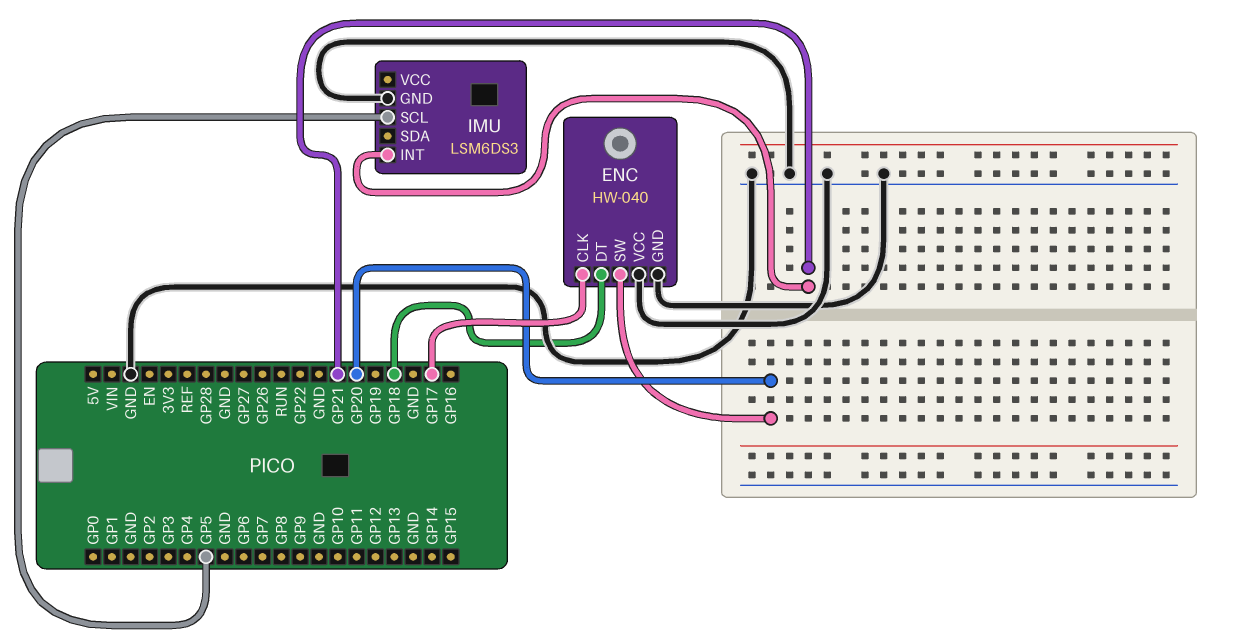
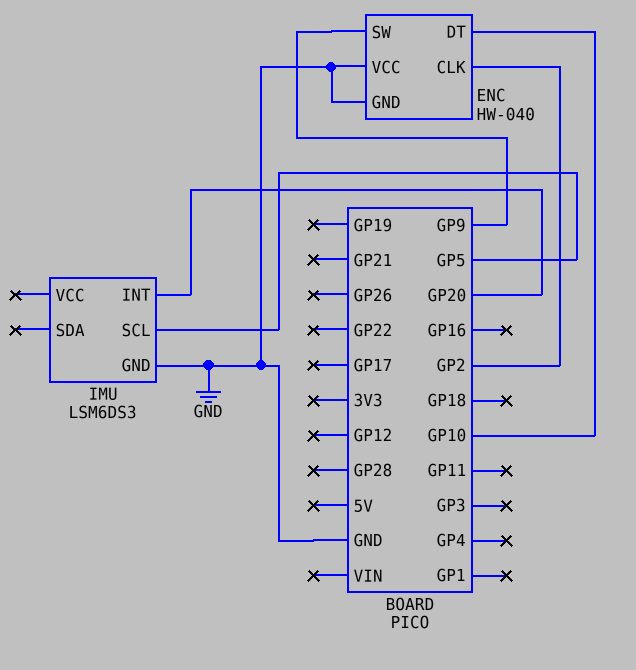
ENC pin CLK: GP17 -> GP2
ENC pin DT: GP18 -> GP10
ENC pin SW: GP20 -> GP9
IMU pin INT: GP21 -> GP20

